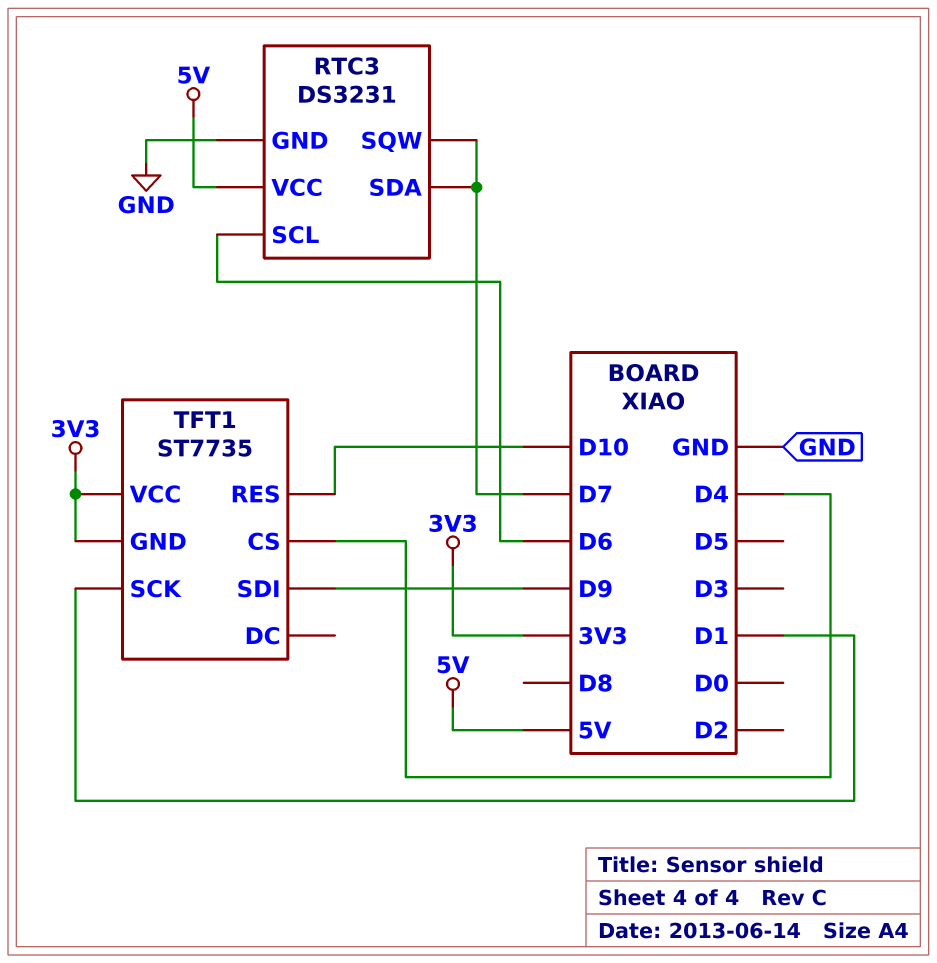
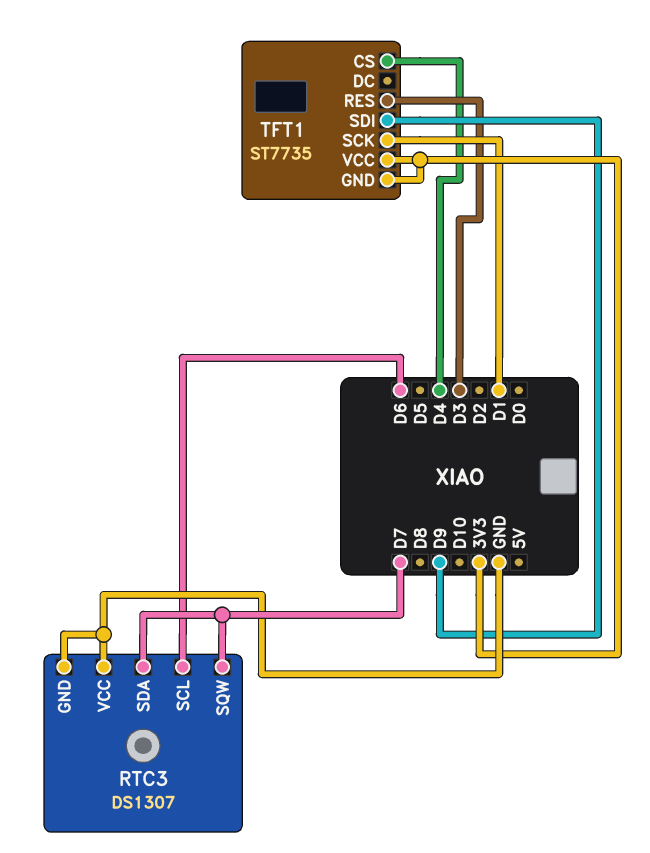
RTC3: DS3231 -> DS1307
RTC3 pin VCC: 5V -> GND
TFT1 pin RES: D10 -> D3

